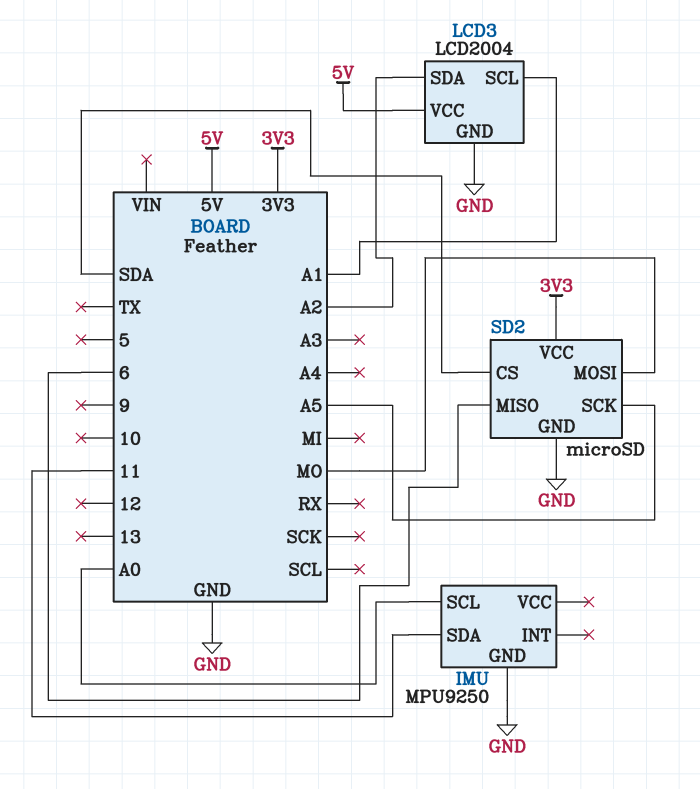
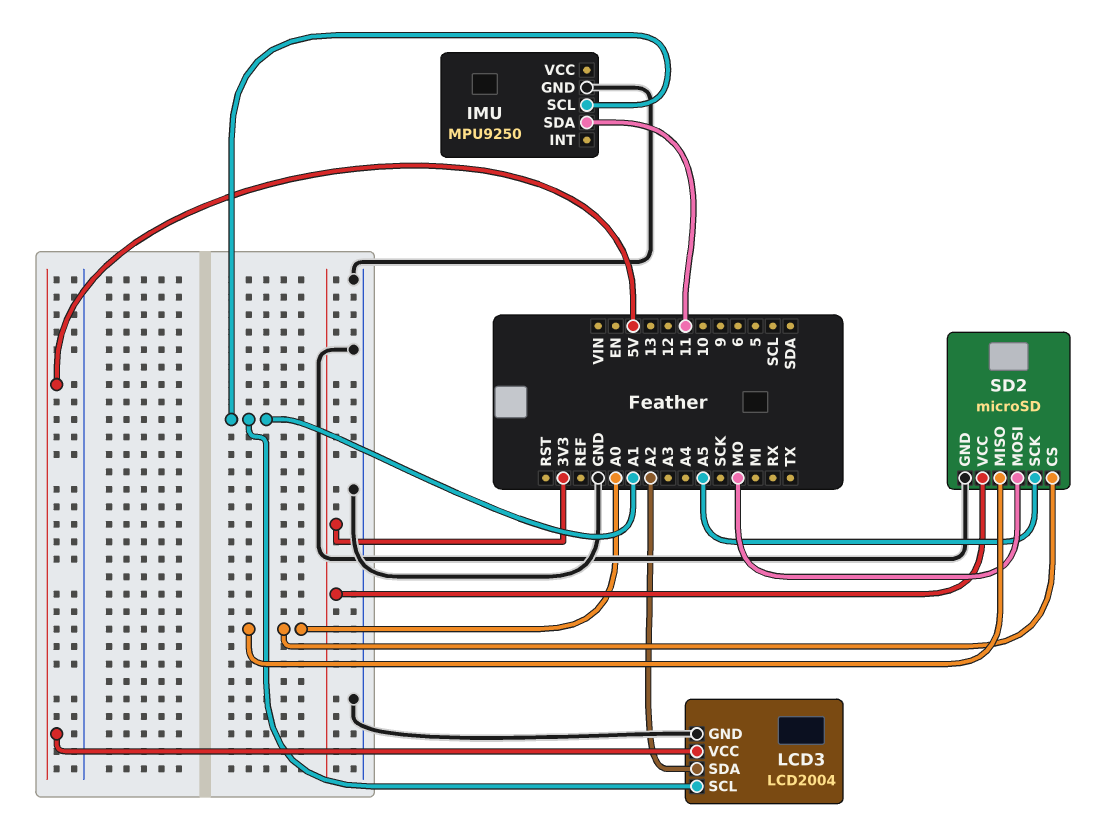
IMU pin SCL: A0 -> A1
SD2 pin CS: SDA -> A0
SD2 pin MISO: 6 -> A0

